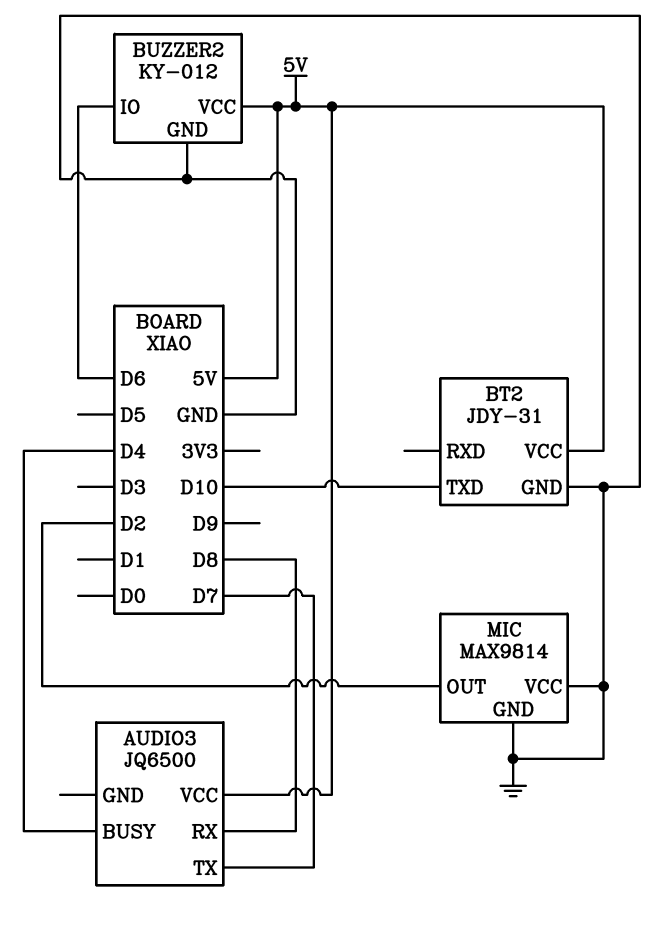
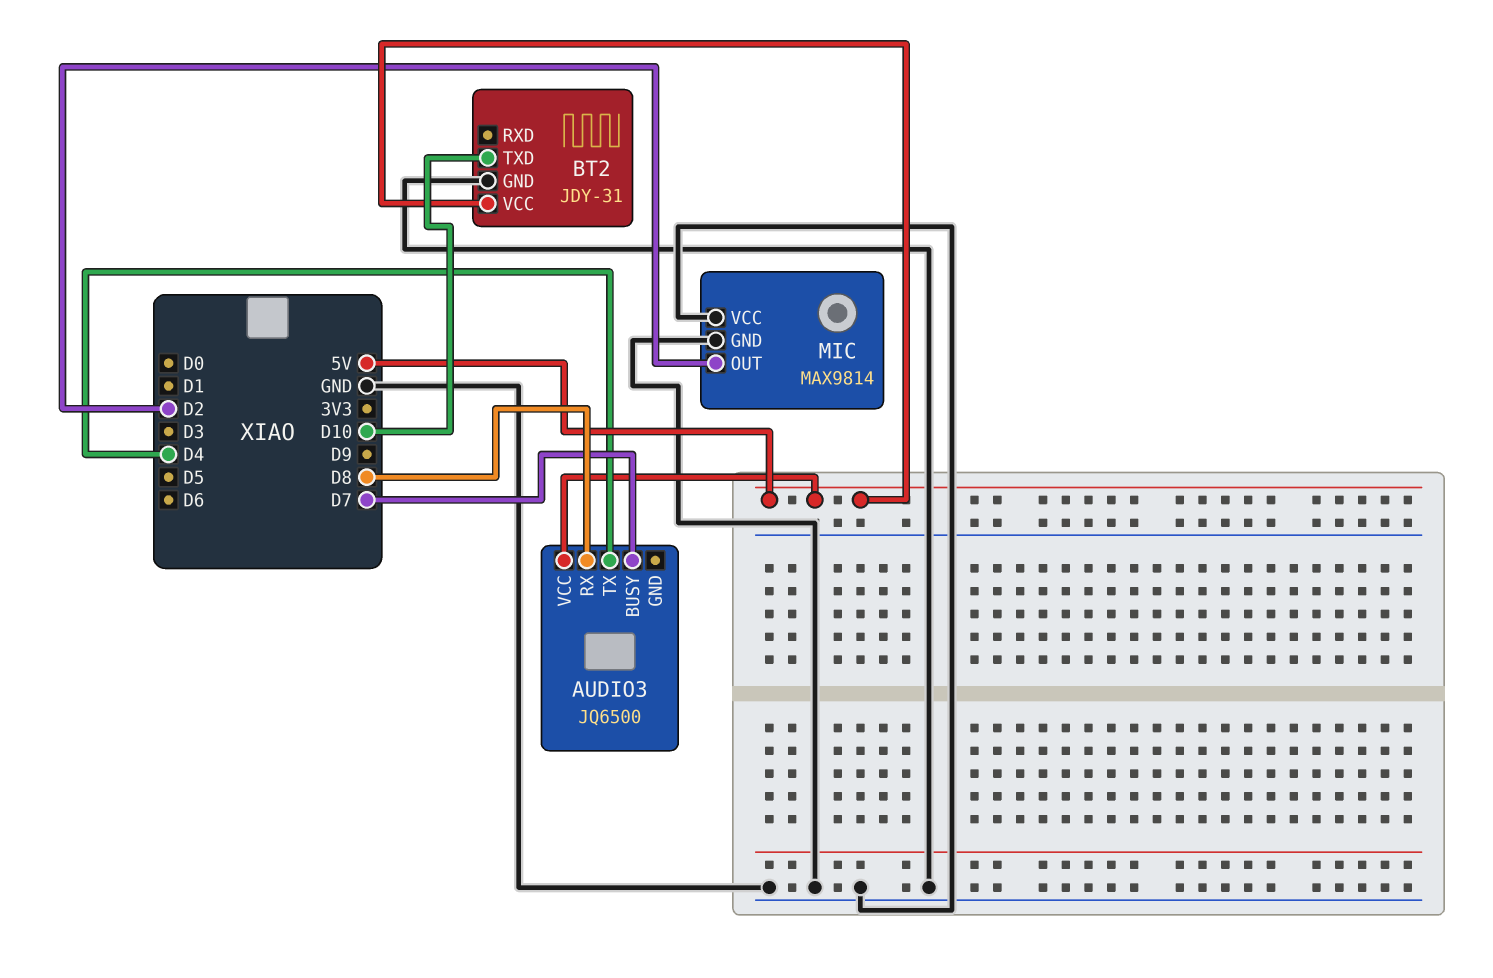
AUDIO3 pin BUSY: D4 -> D7
AUDIO3 pin TX: D7 -> D4
BUZZER2: KY-012 -> none
BUZZER2 pin GND: GND -> none
BUZZER2 pin IO: D6 -> none
BUZZER2 pin VCC: 5V -> none

